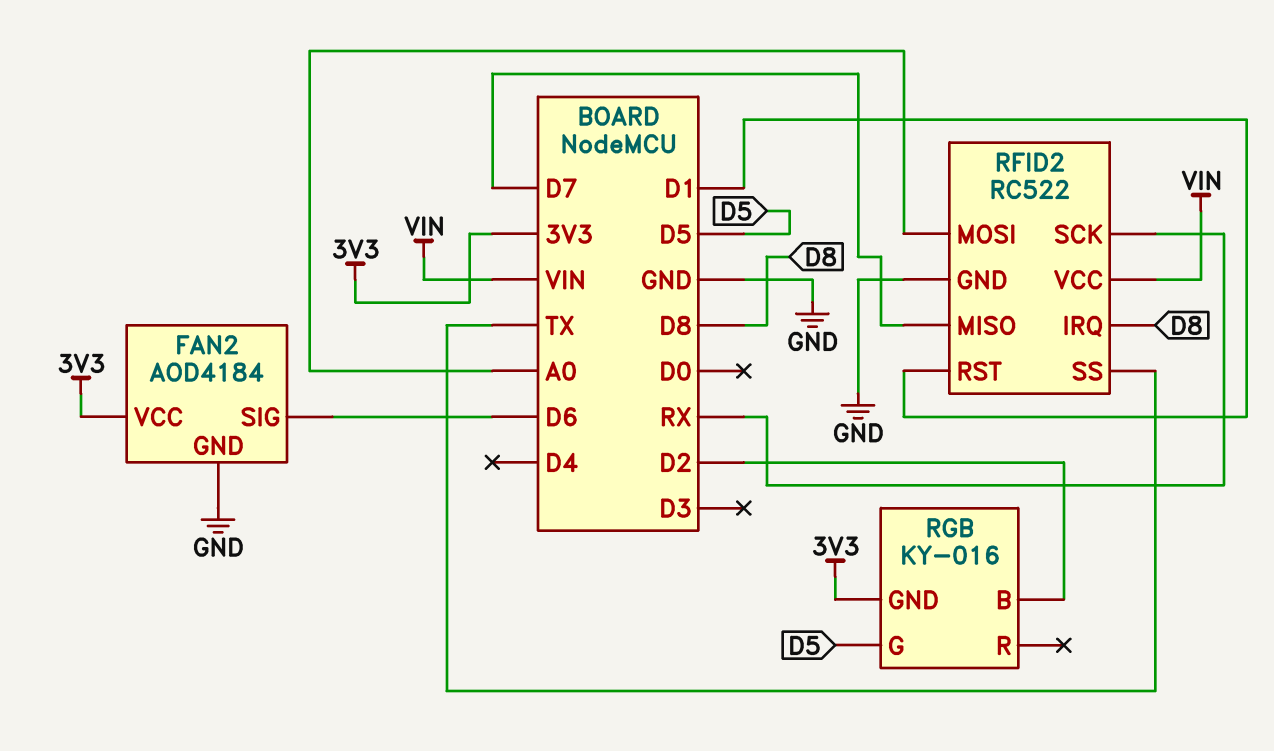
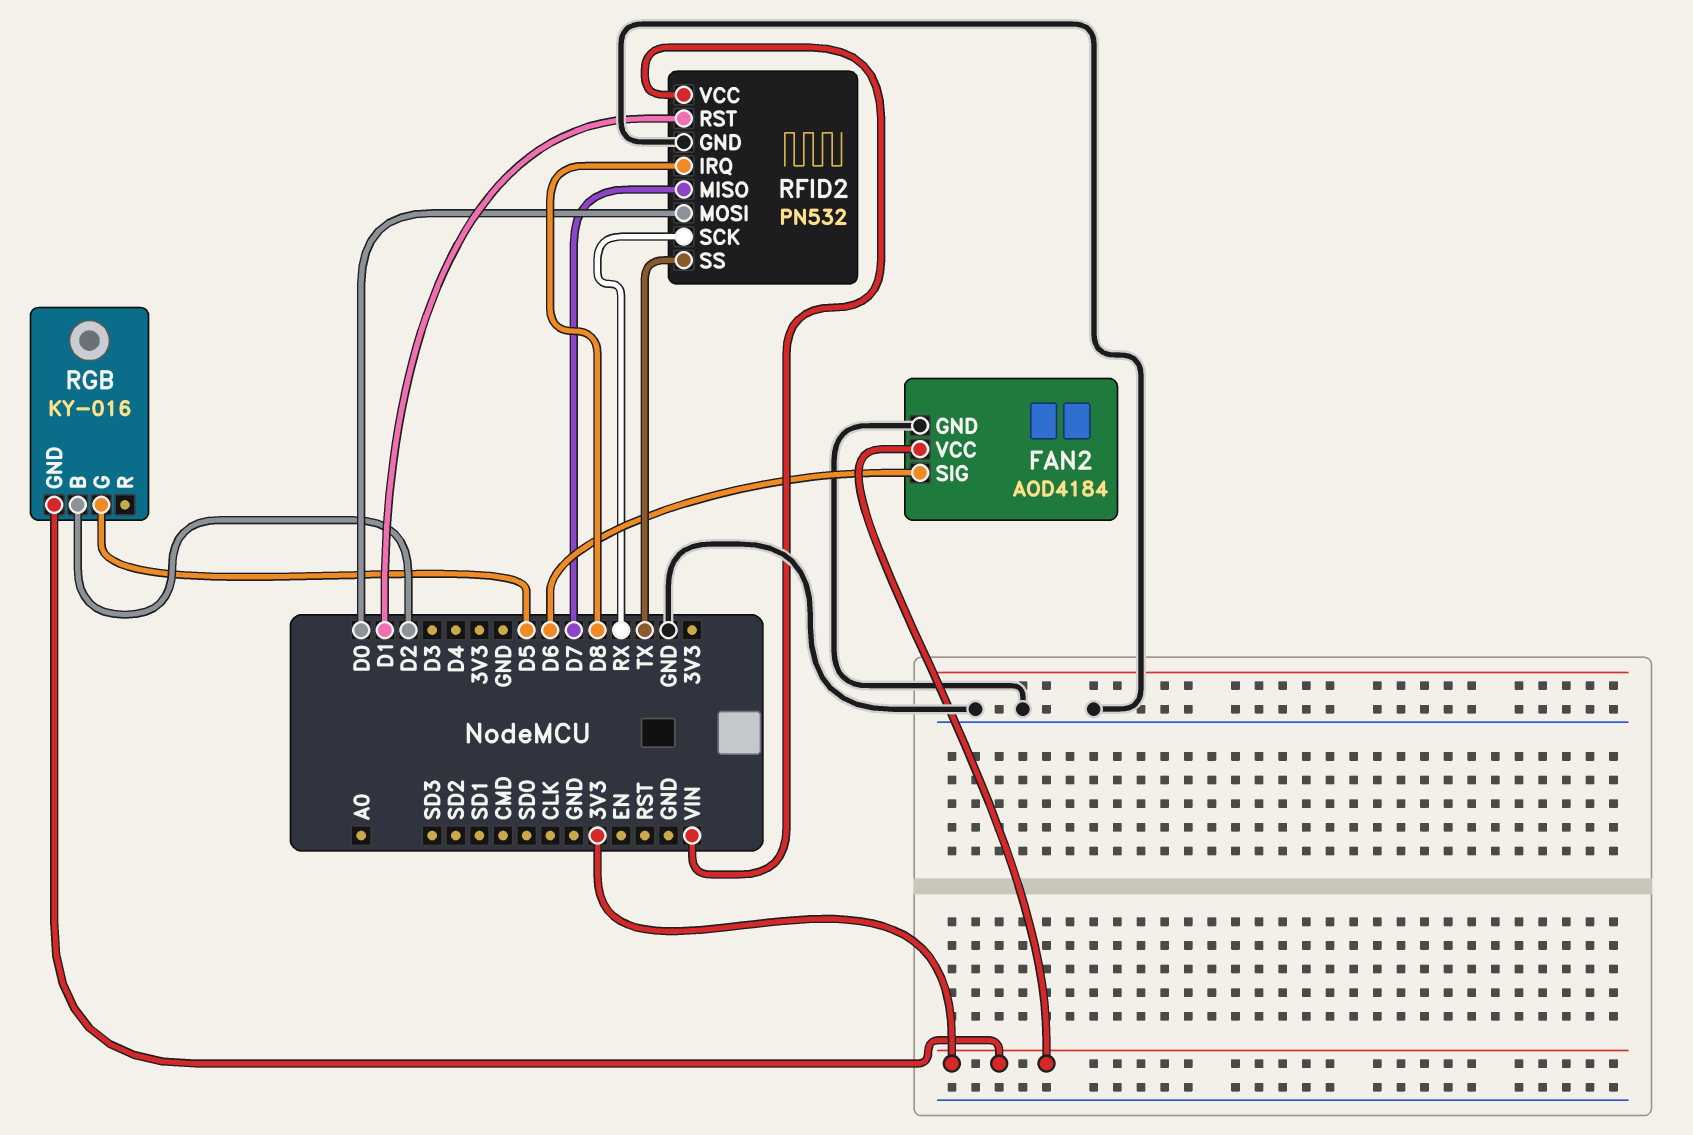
RFID2: RC522 -> PN532
RFID2 pin MOSI: A0 -> D0

